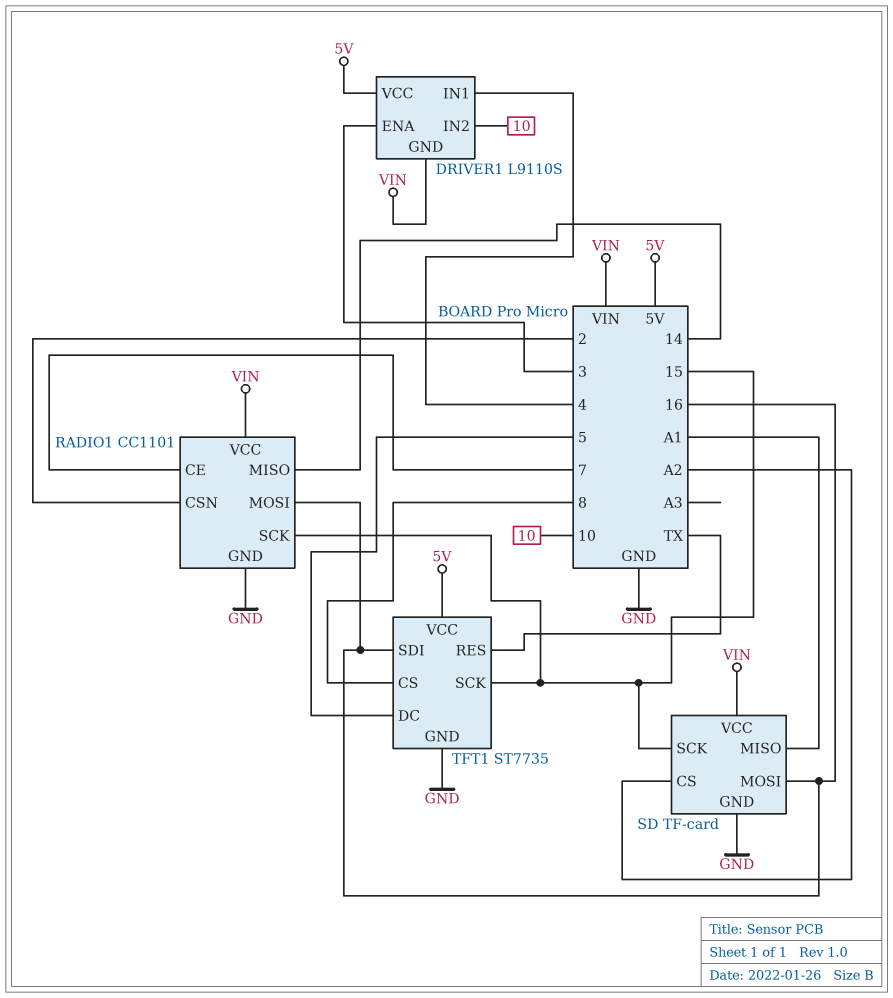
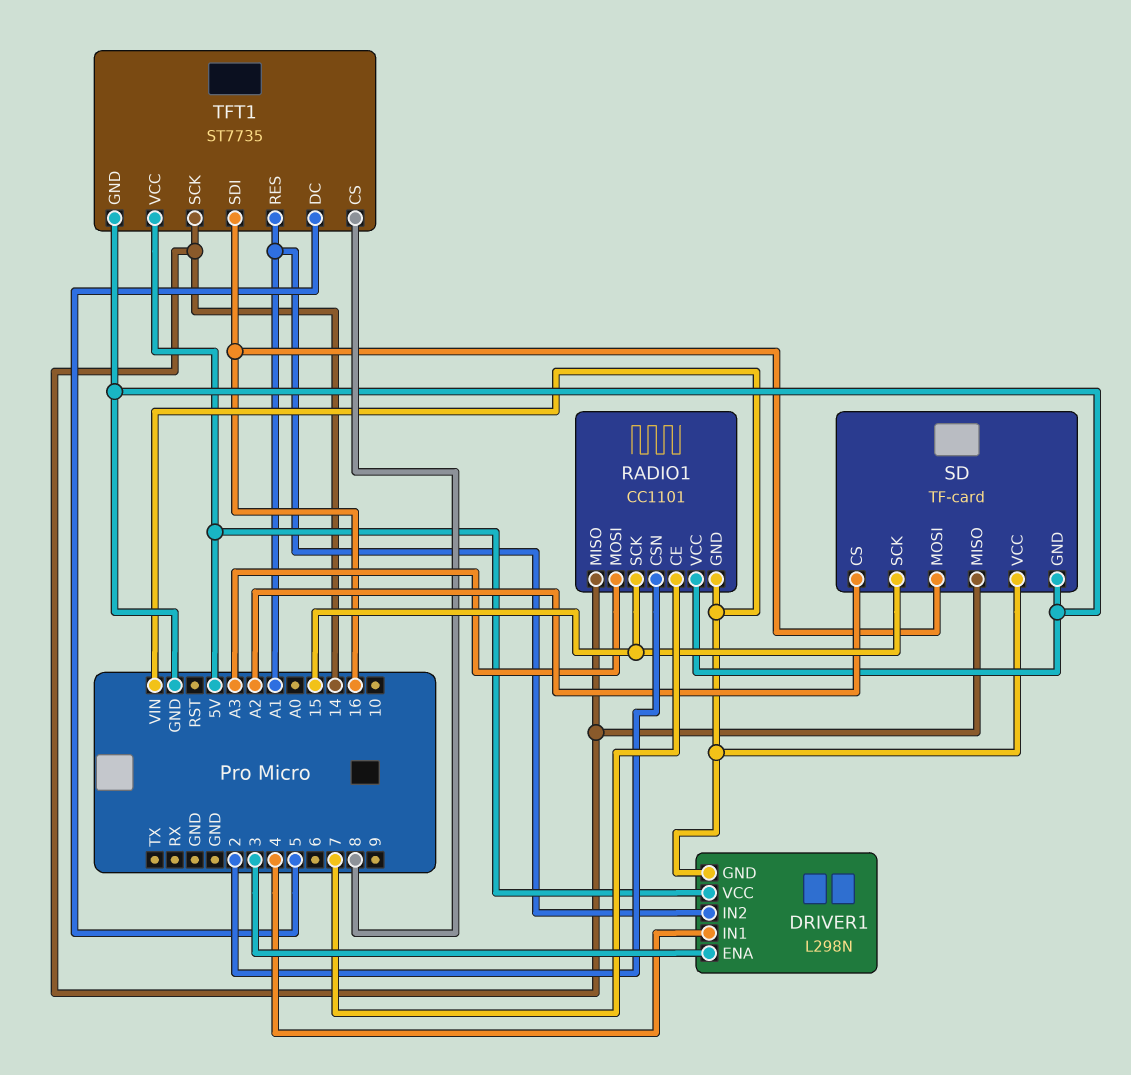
DRIVER1: L9110S -> L298N
DRIVER1 pin IN2: 10 -> A1
RADIO1 pin GND: GND -> VIN
RADIO1 pin MOSI: 16 -> A3
RADIO1 pin VCC: VIN -> GND
SD pin MISO: A1 -> 14
TFT1 pin RES: TX -> A1
TFT1 pin SCK: 15 -> 14

